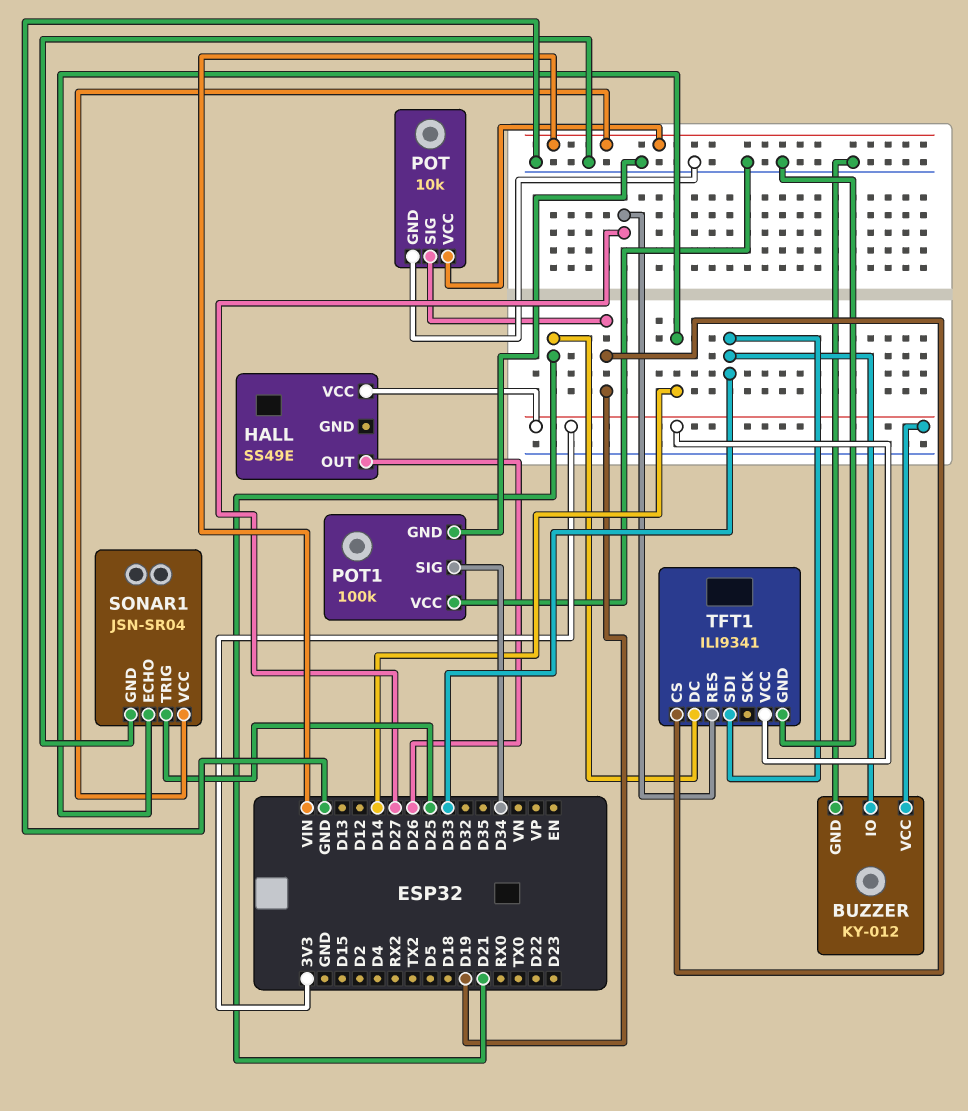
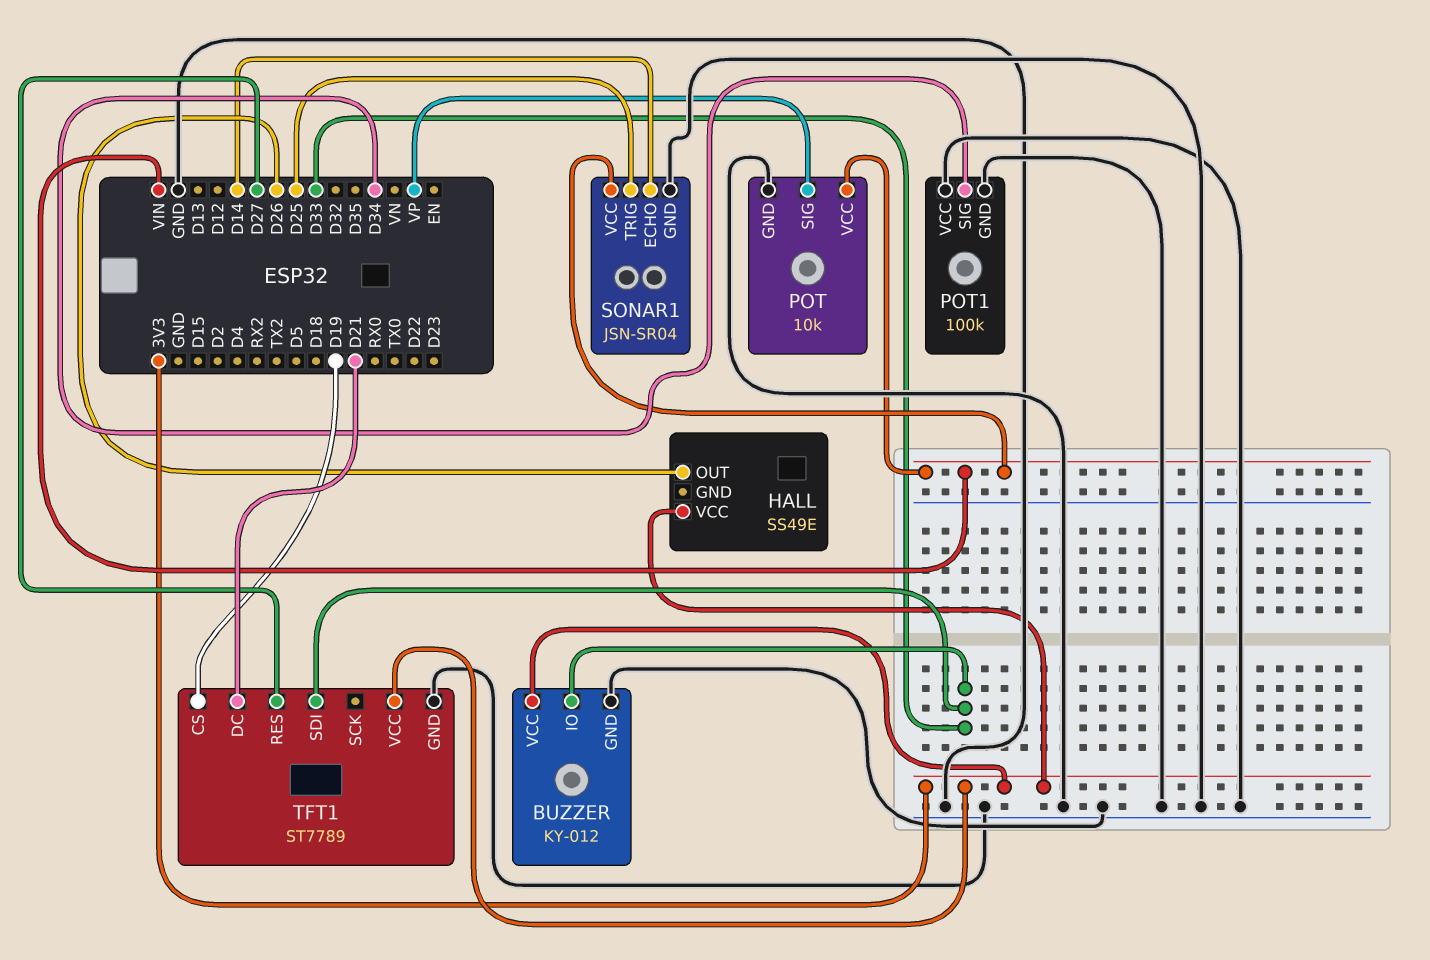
POT pin SIG: D19 -> VP
TFT1: ILI9341 -> ST7789

